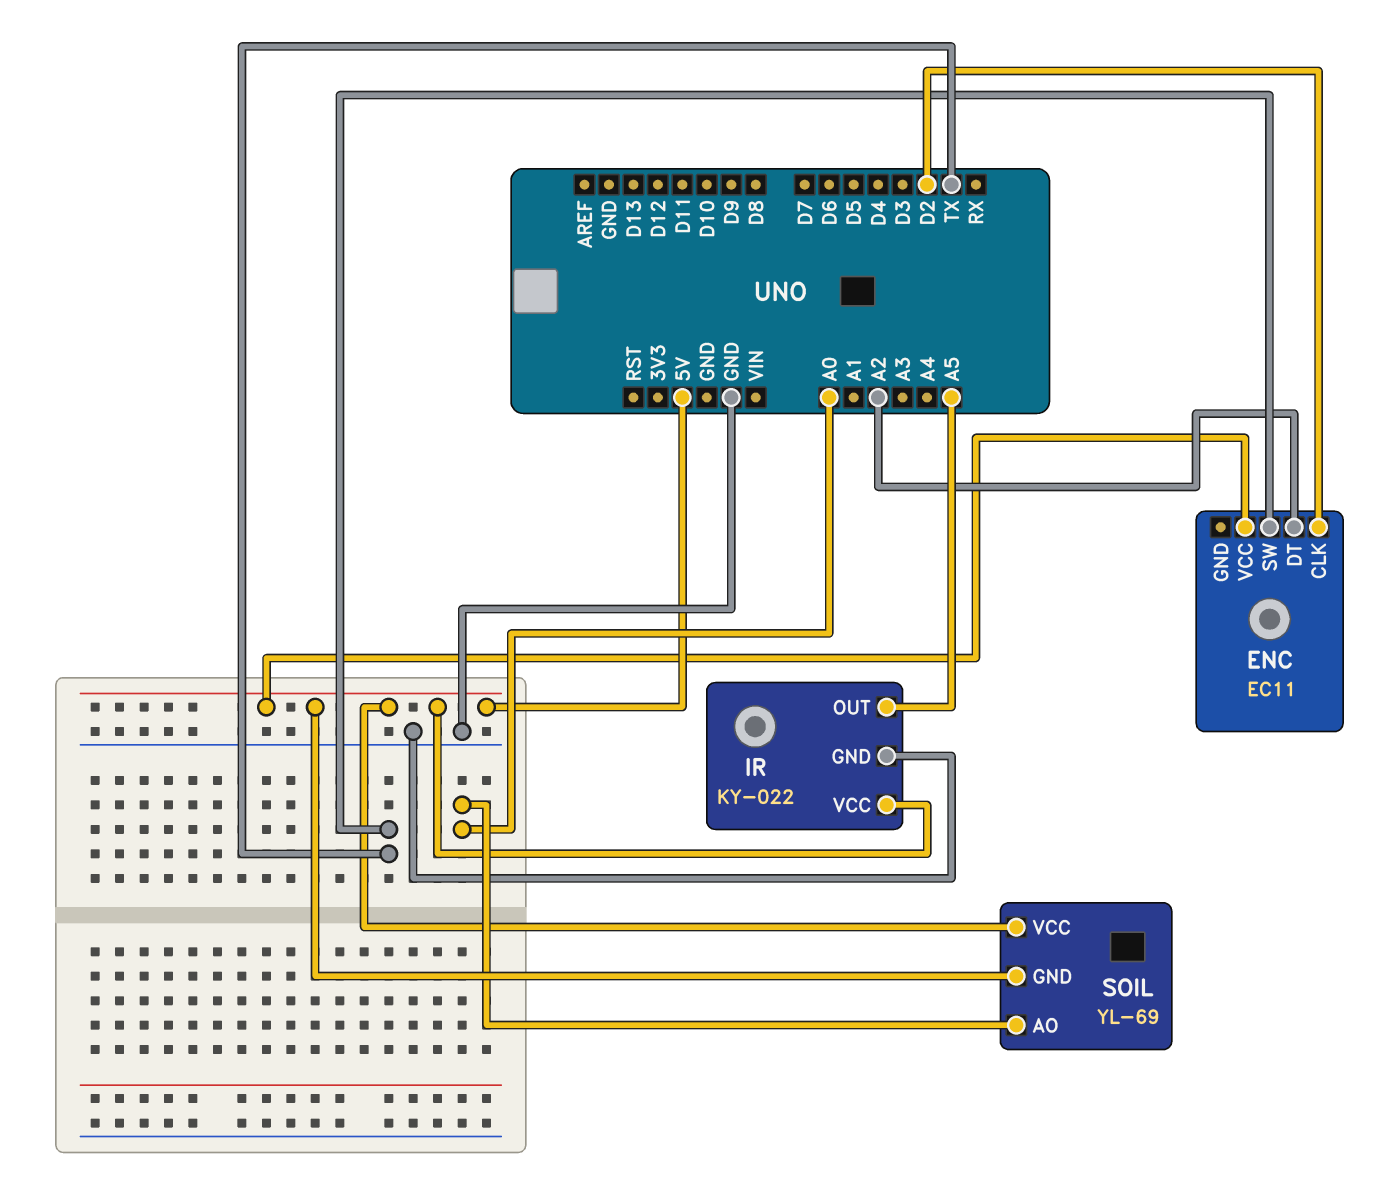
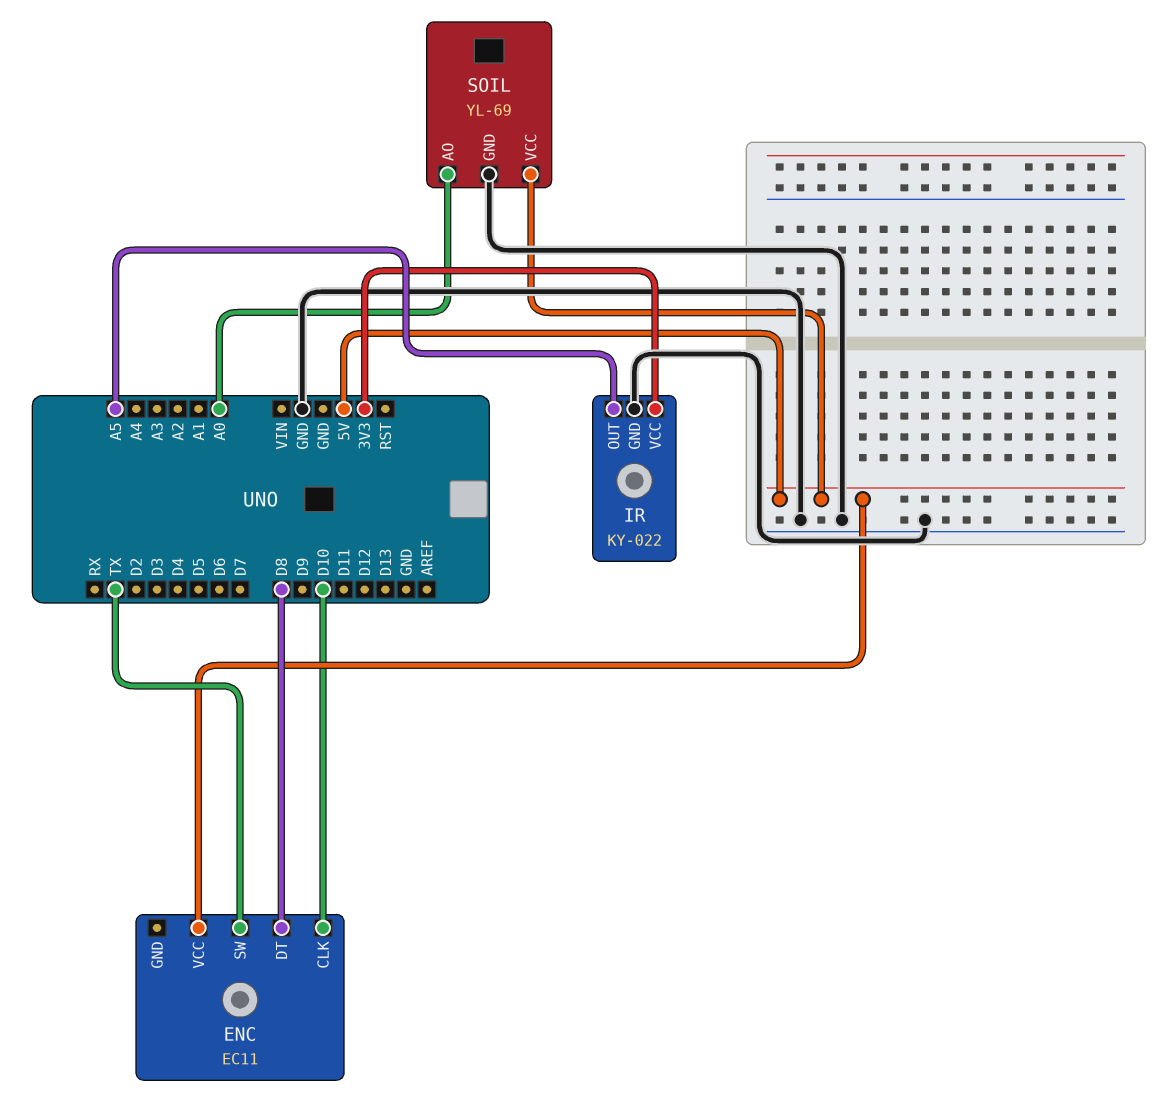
ENC pin CLK: D2 -> D10
ENC pin DT: A2 -> D8
IR pin VCC: 5V -> 3V3
SOIL pin GND: 5V -> GND

